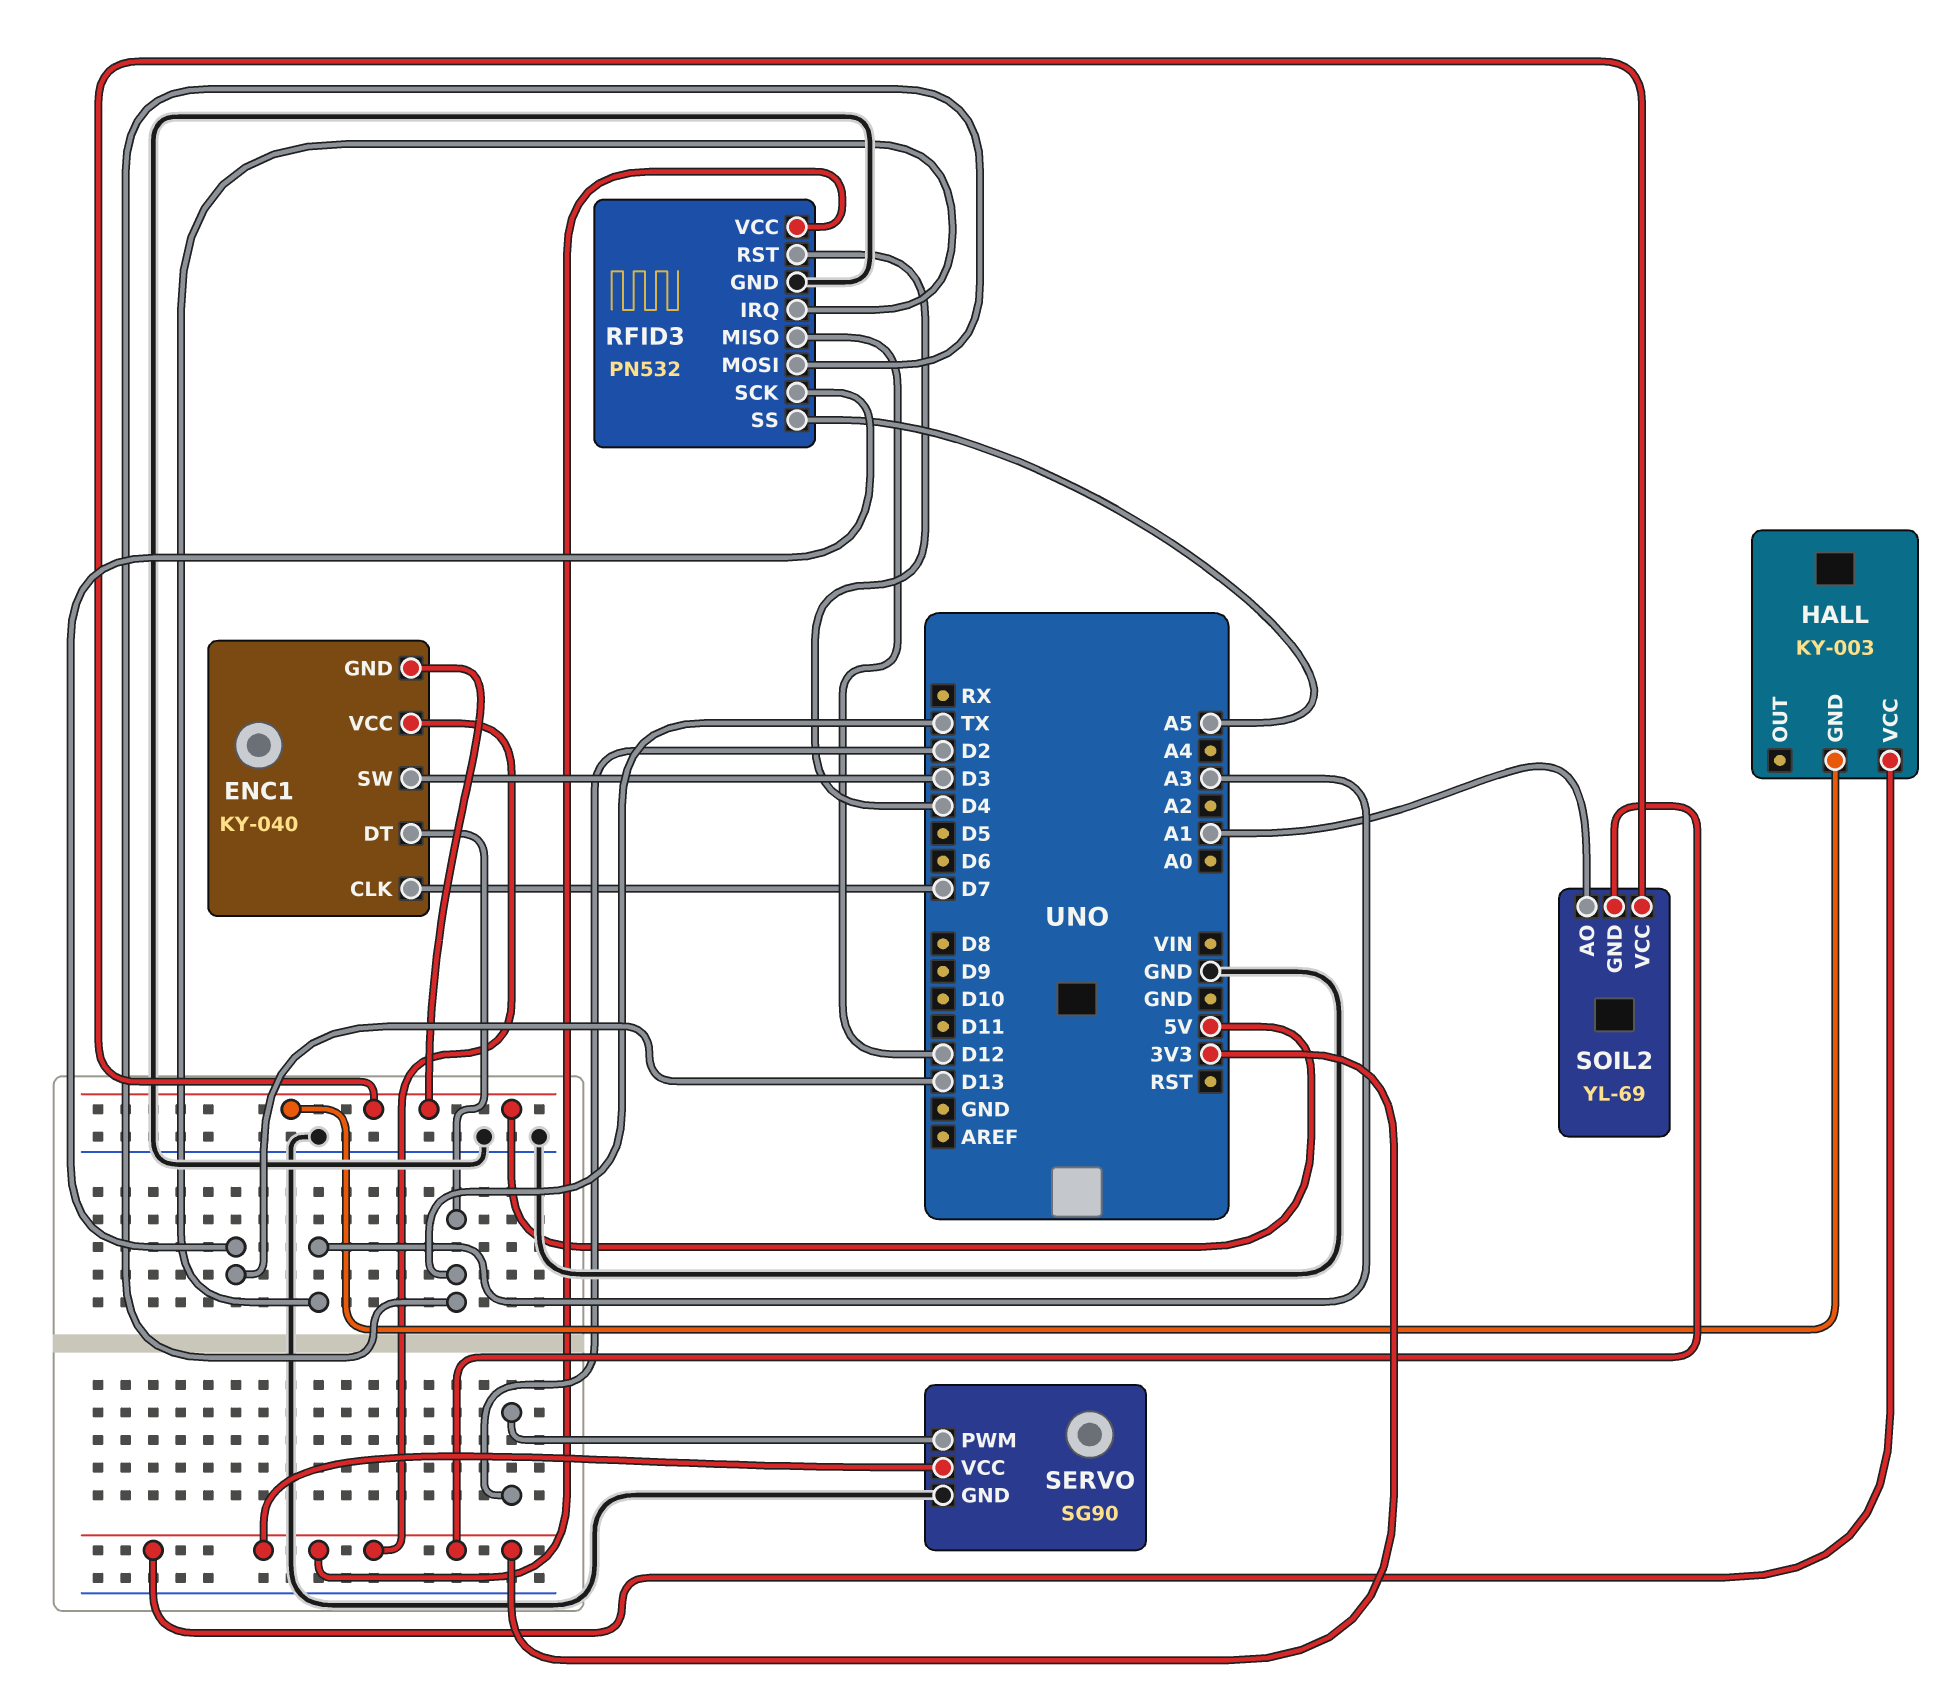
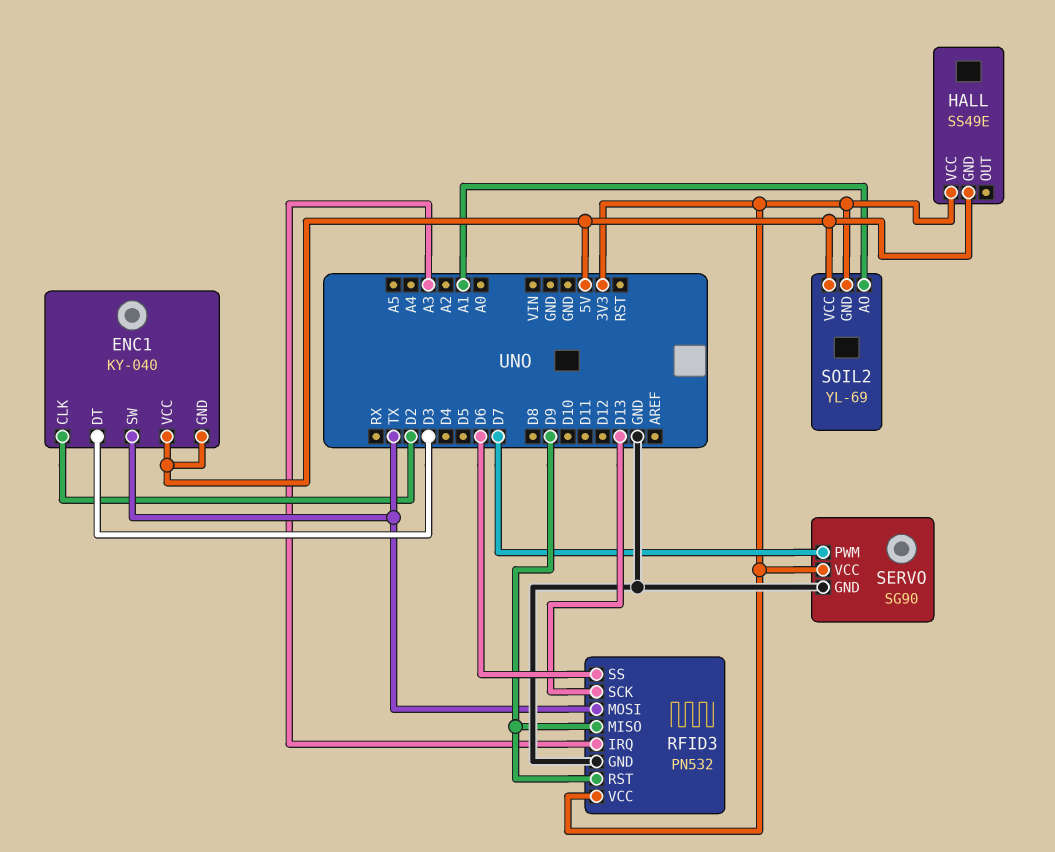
ENC1 pin CLK: D7 -> D2
ENC1 pin DT: TX -> D3
ENC1 pin SW: D3 -> TX
ENC1 pin VCC: 3V3 -> 5V
HALL: KY-003 -> SS49E
RFID3 pin MISO: D12 -> D9
RFID3 pin RST: D4 -> D9
RFID3 pin SS: A5 -> D6
SERVO pin PWM: D2 -> D7

